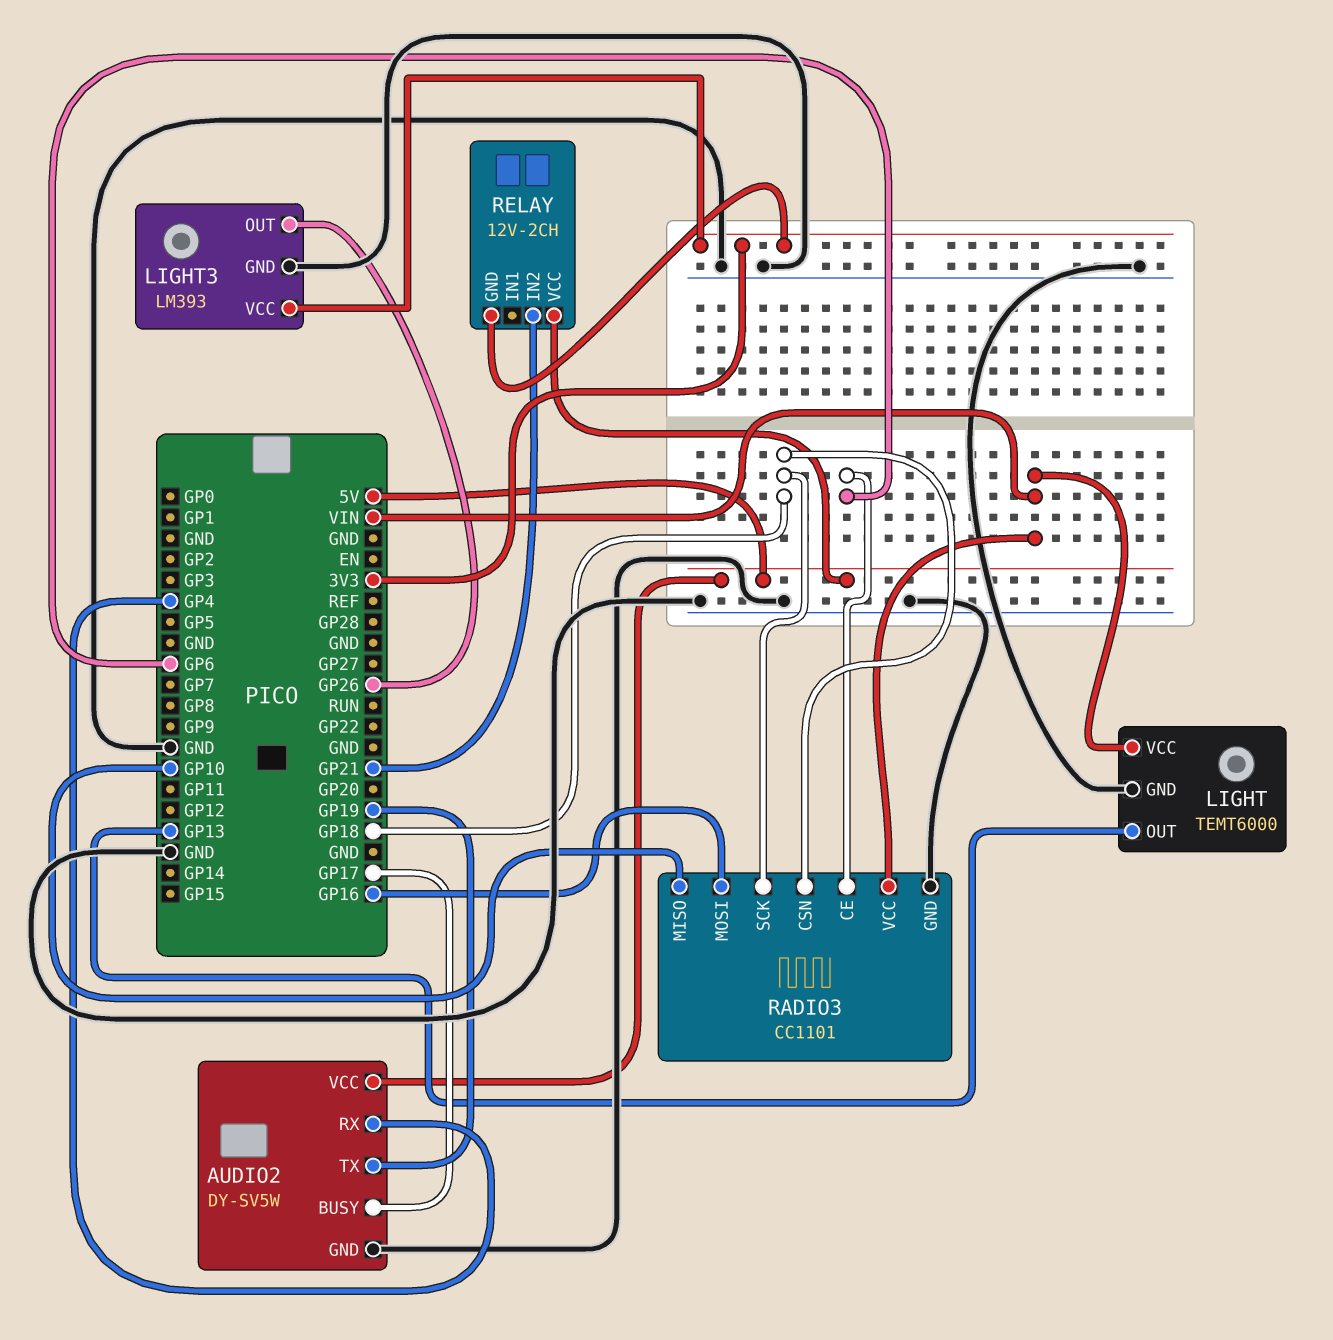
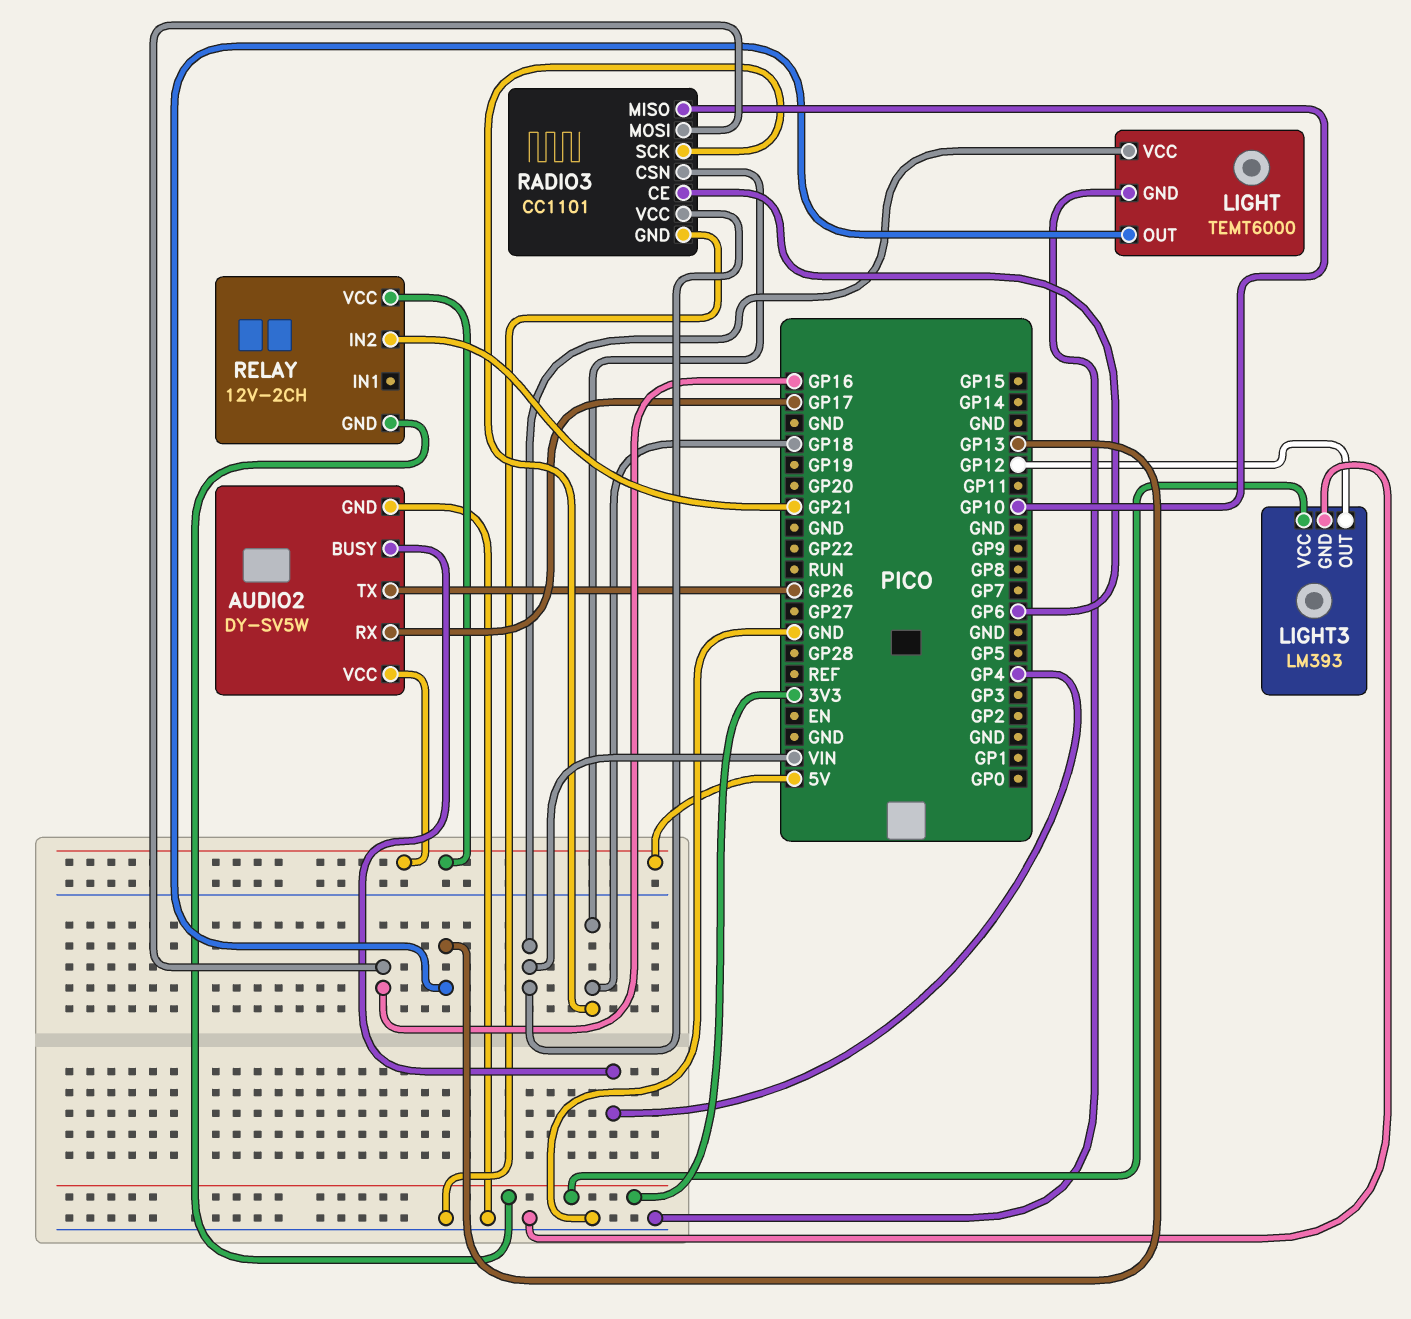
AUDIO2 pin BUSY: GP17 -> GP4
AUDIO2 pin RX: GP4 -> GP17
AUDIO2 pin TX: GP19 -> GP26
LIGHT3 pin OUT: GP26 -> GP12

